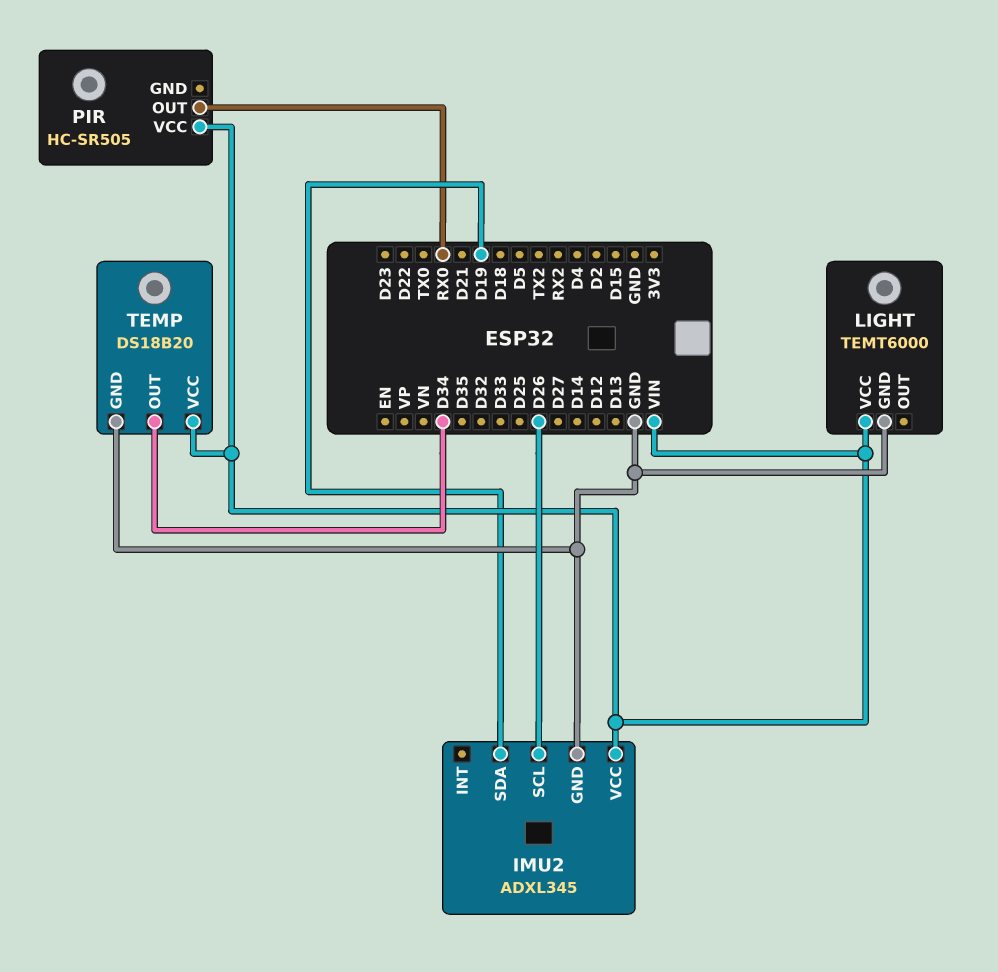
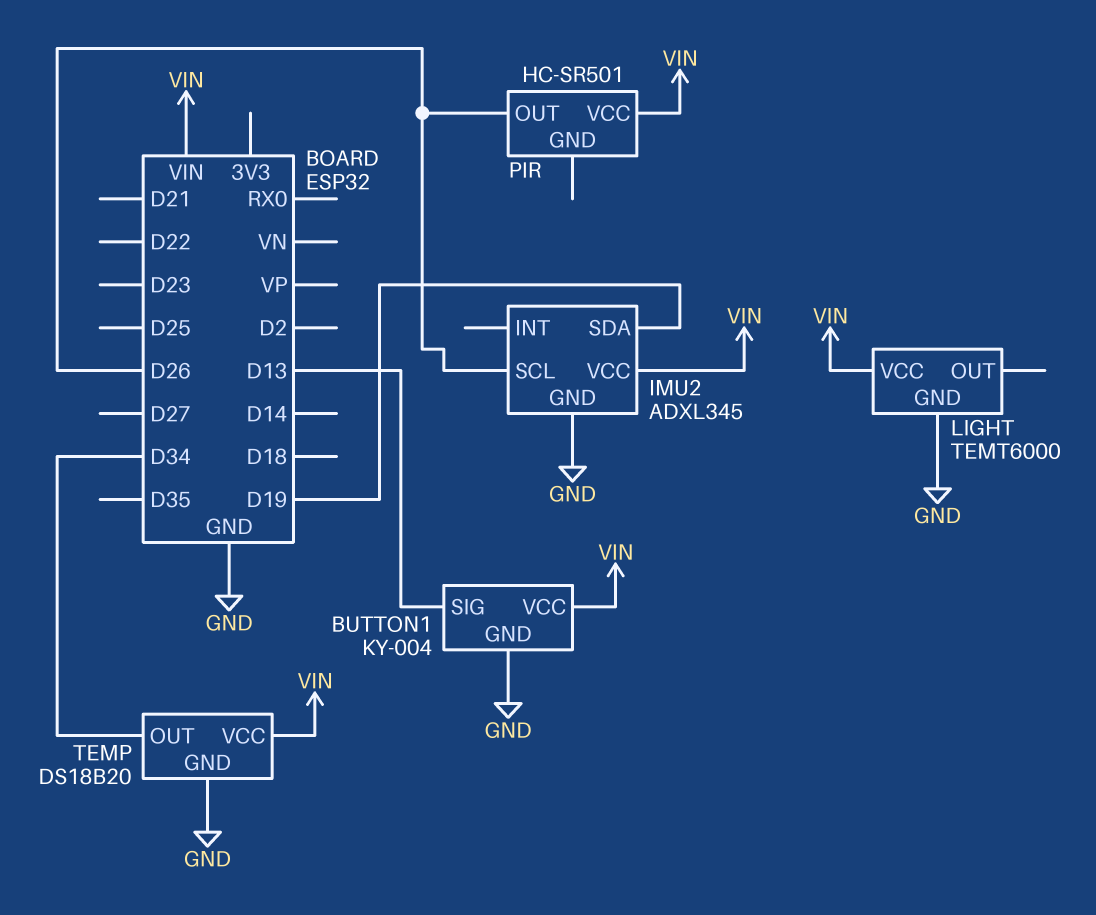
BUTTON1: none -> KY-004
BUTTON1 pin GND: none -> GND
BUTTON1 pin SIG: none -> D13
BUTTON1 pin VCC: none -> VIN
PIR: HC-SR505 -> HC-SR501
PIR pin OUT: RX0 -> D26

